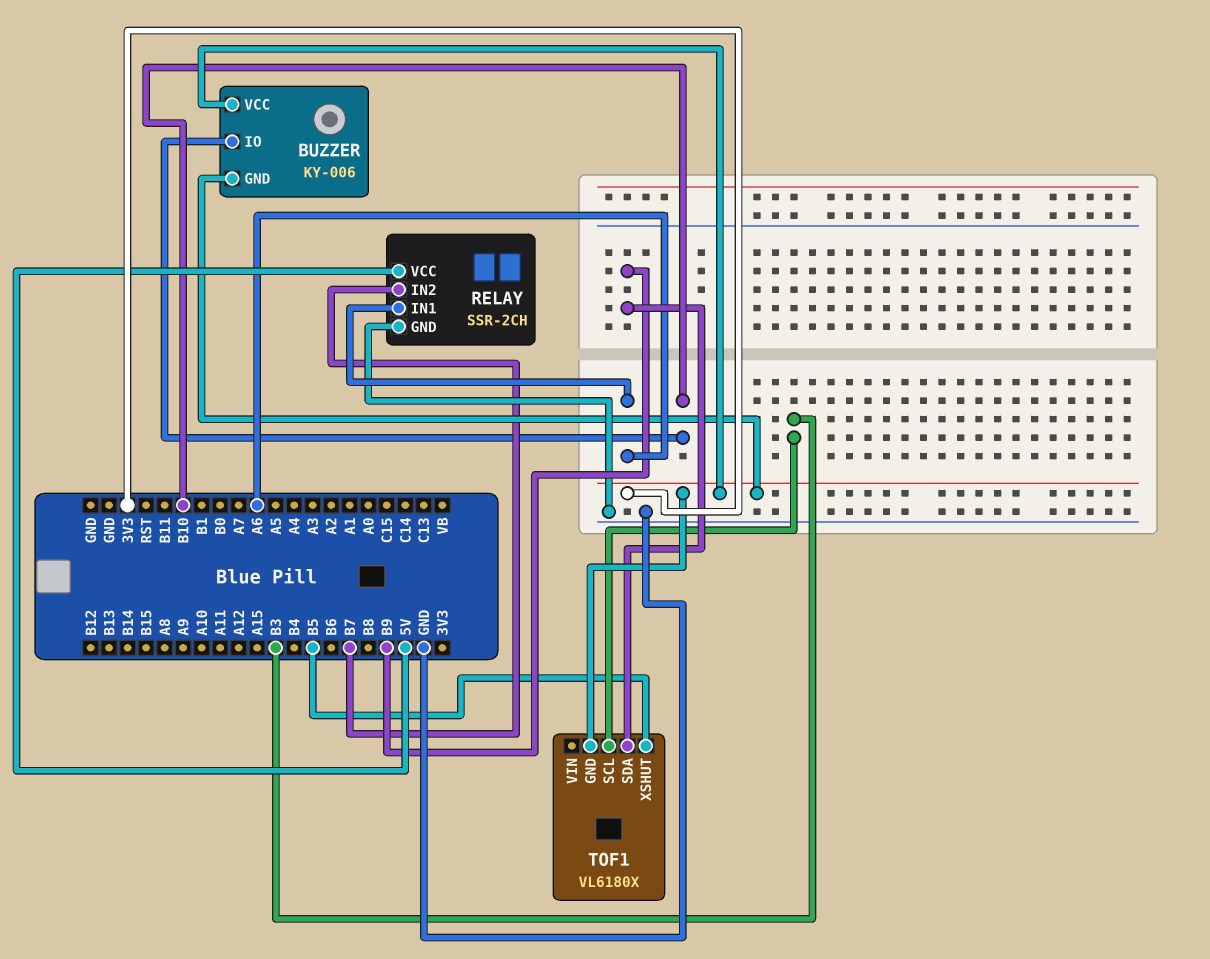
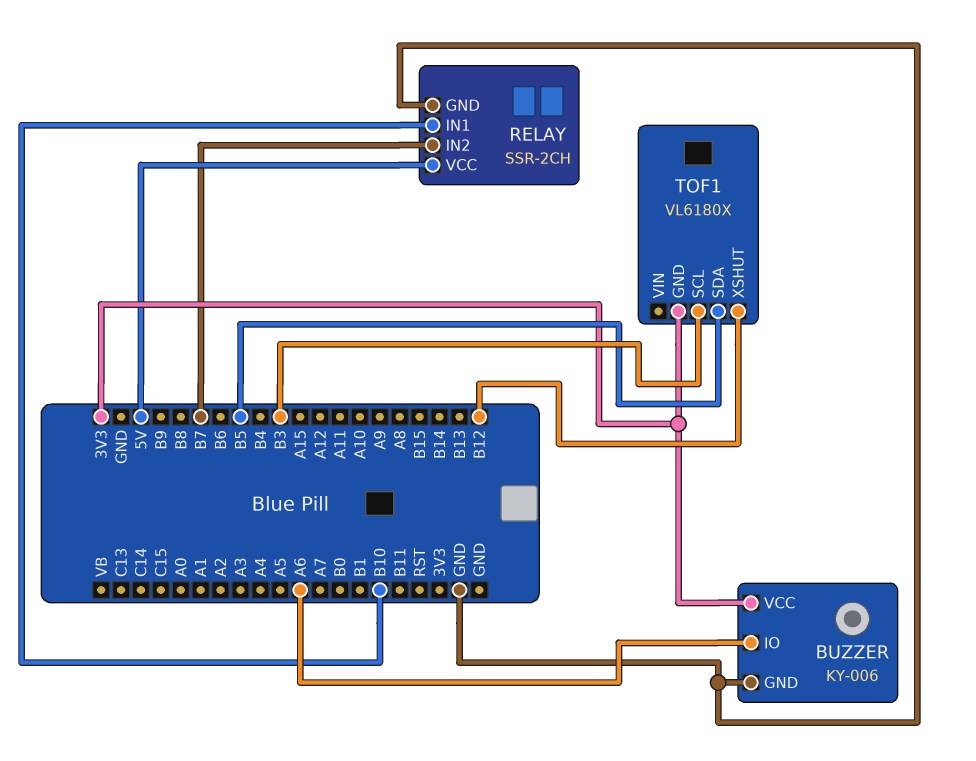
BUZZER pin GND: 3V3 -> GND
BUZZER pin IO: B10 -> A6
RELAY pin IN1: A6 -> B10
TOF1 pin SDA: B9 -> B5
TOF1 pin XSHUT: B5 -> B12

